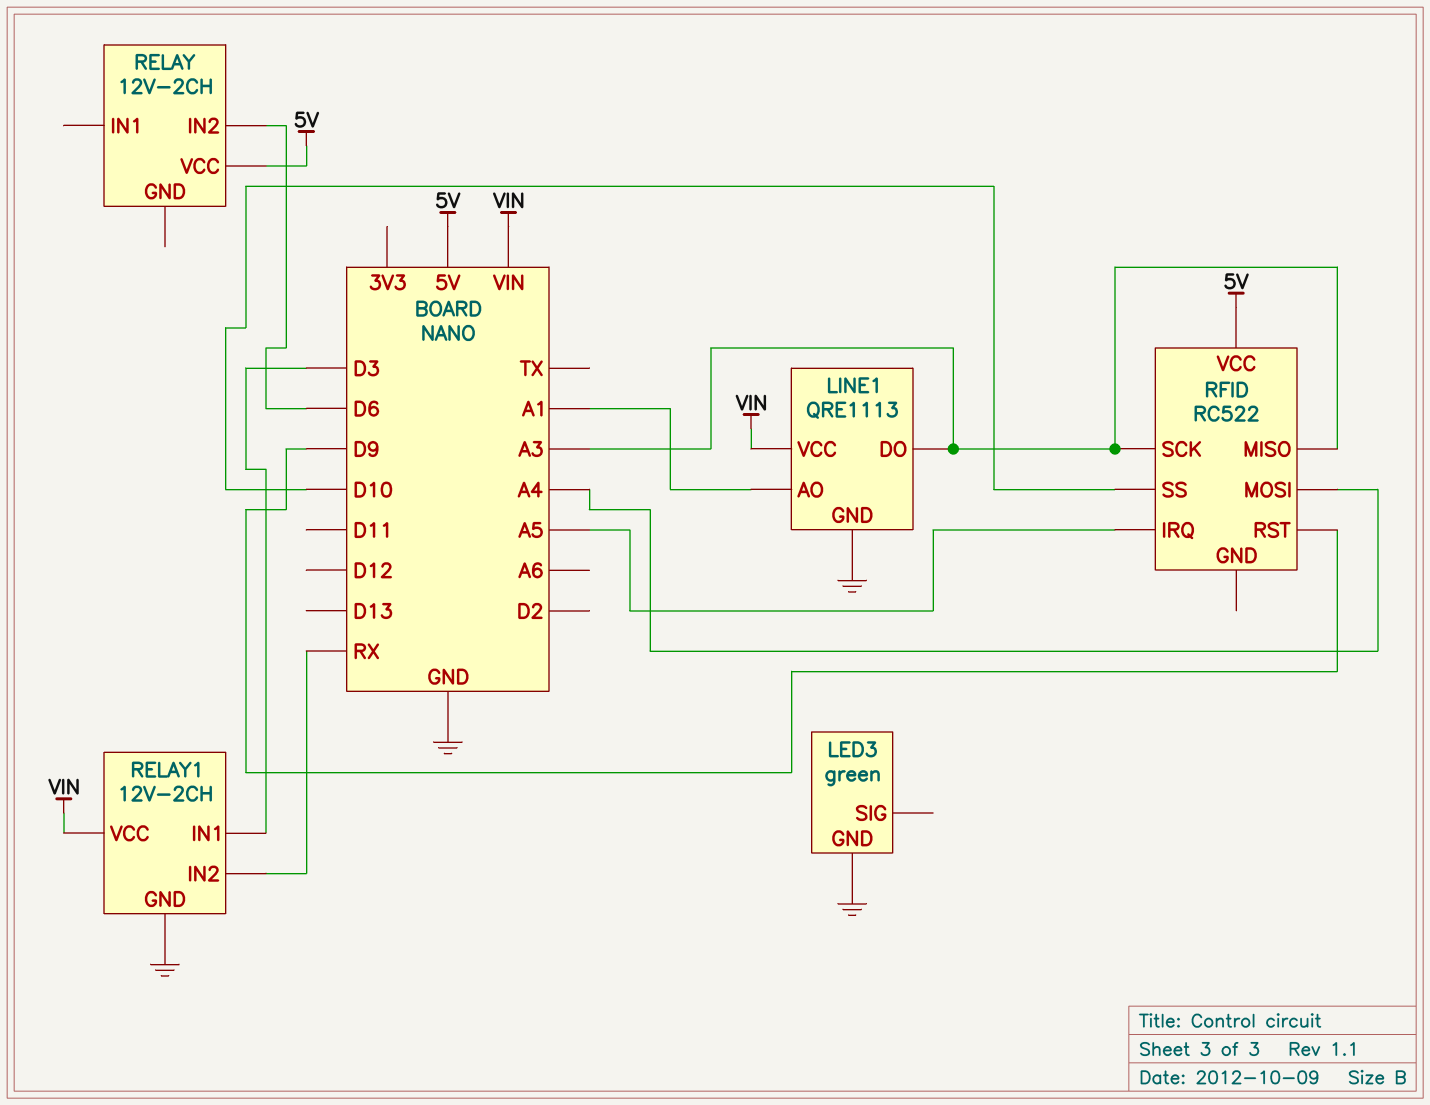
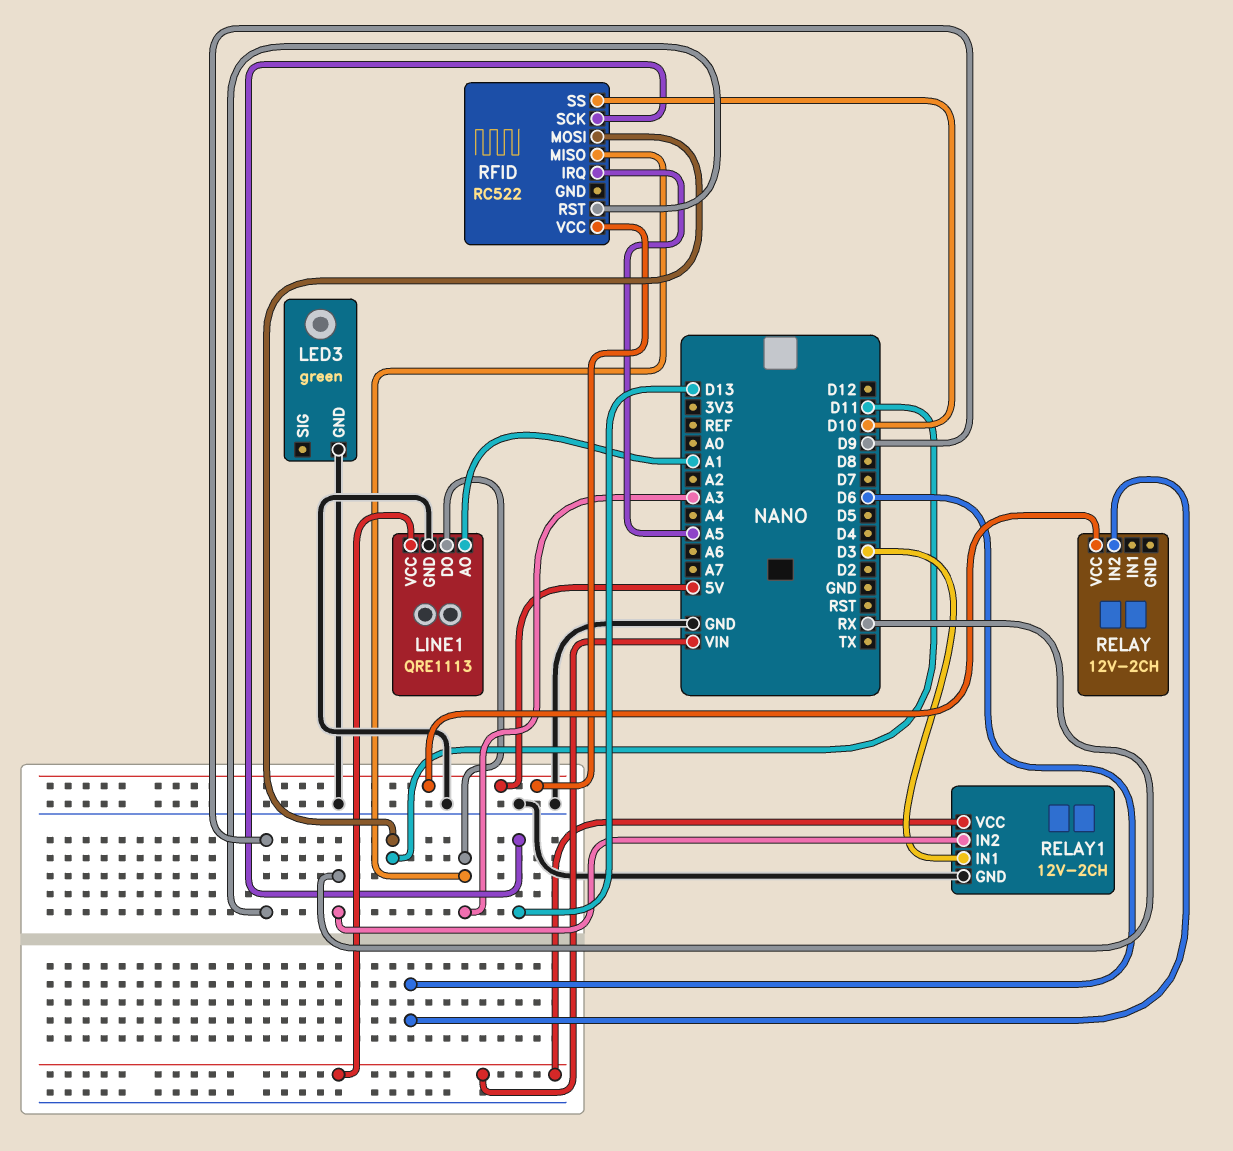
RFID pin MOSI: A4 -> D11
RFID pin SCK: A3 -> D13

